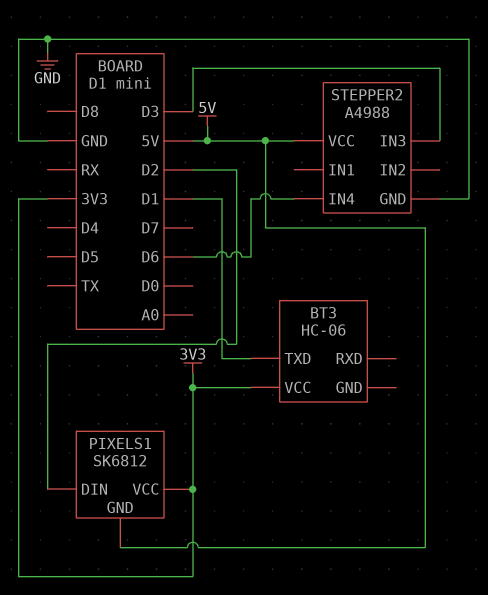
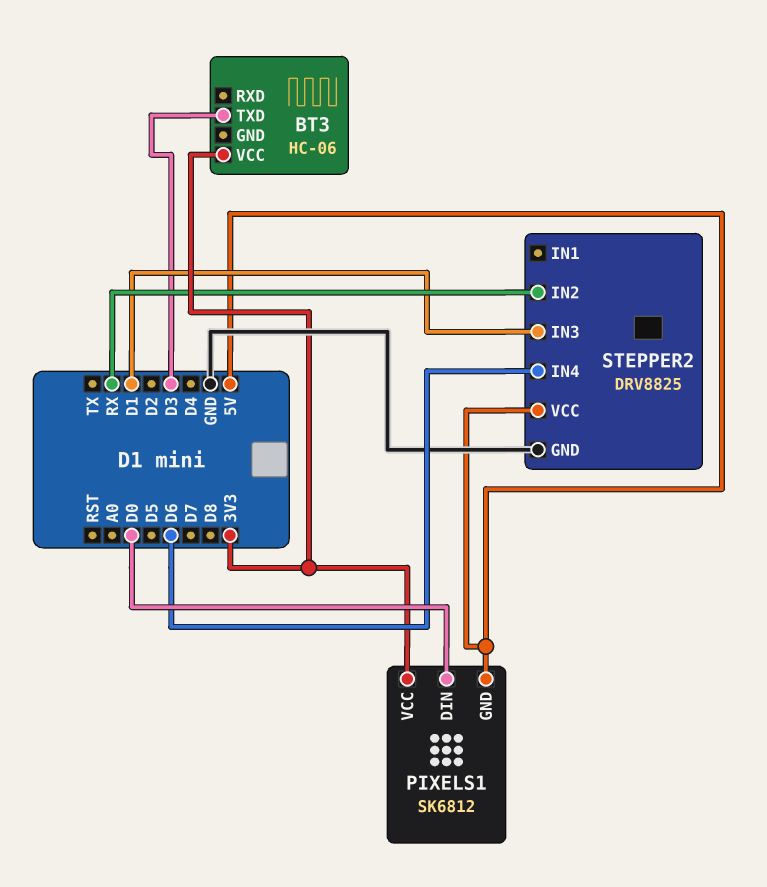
BT3 pin TXD: D1 -> D3
PIXELS1 pin DIN: D2 -> D0
STEPPER2: A4988 -> DRV8825
STEPPER2 pin IN2: none -> RX
STEPPER2 pin IN3: D3 -> D1

